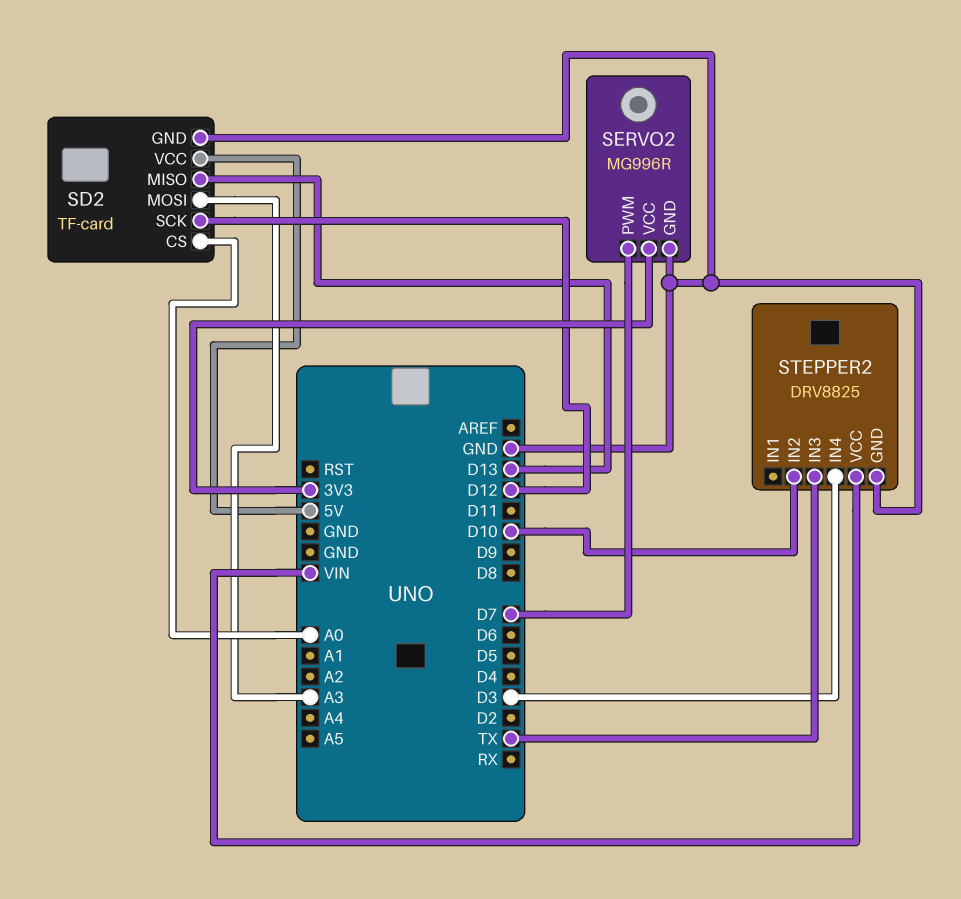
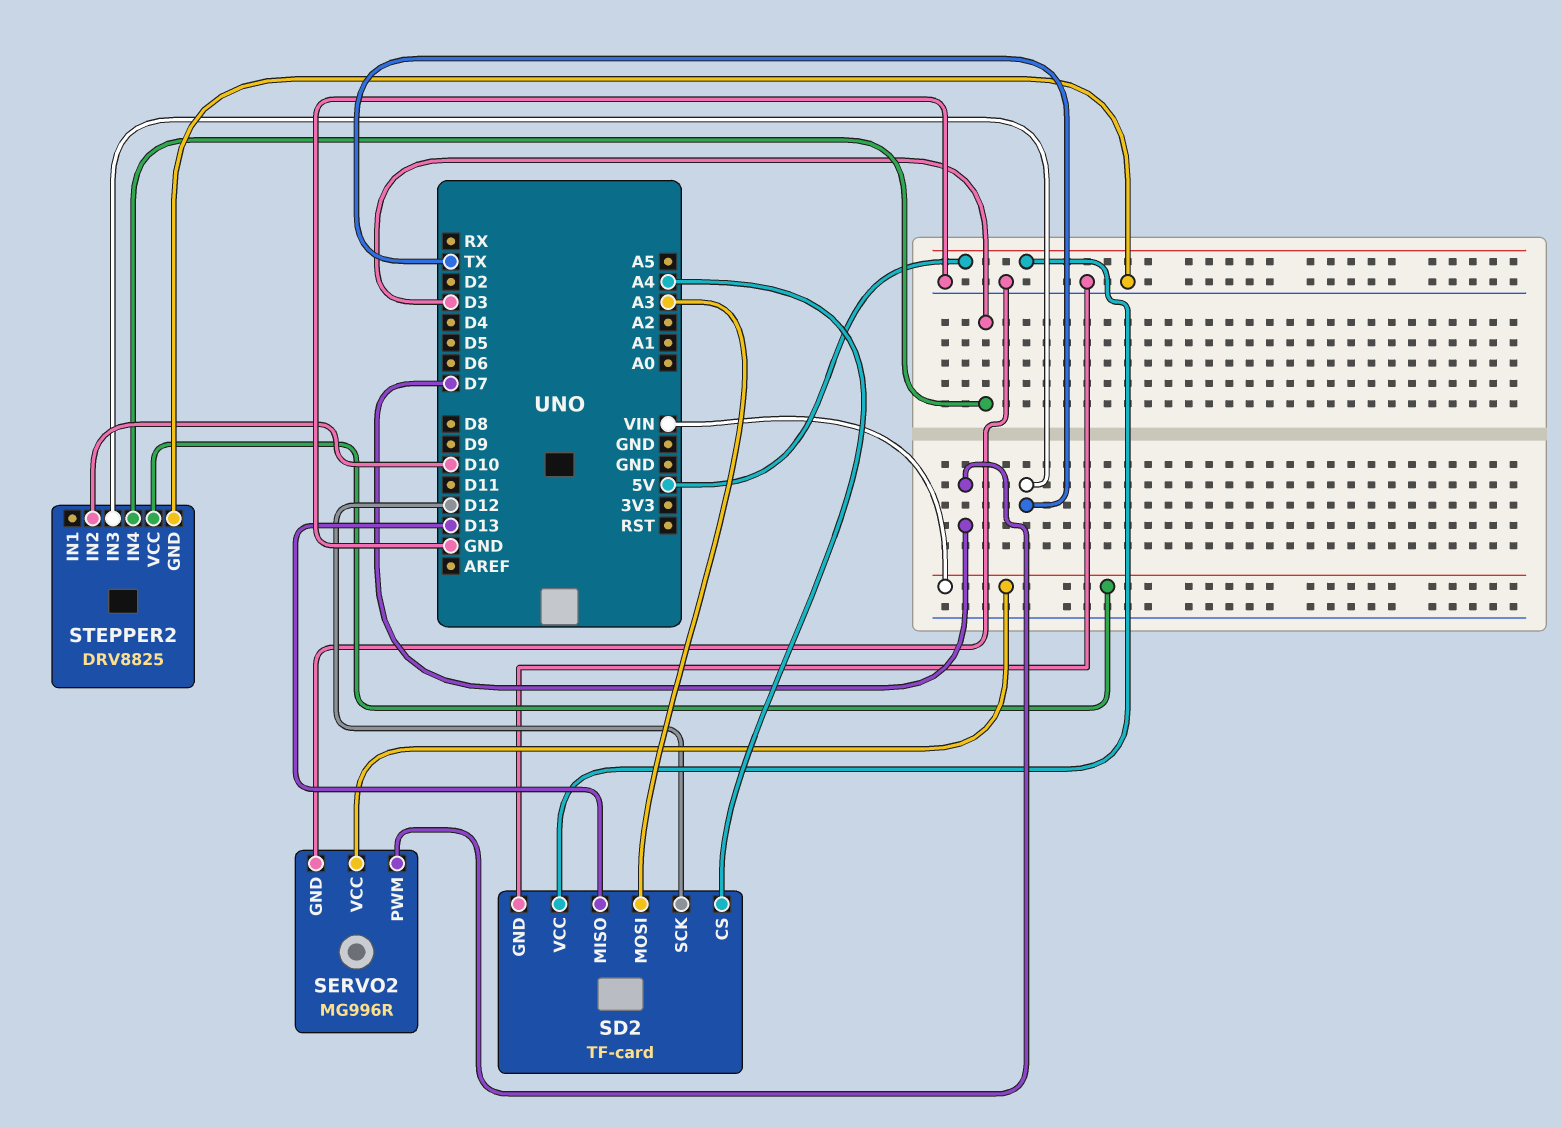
SD2 pin CS: A0 -> A4
SERVO2 pin VCC: 3V3 -> VIN

